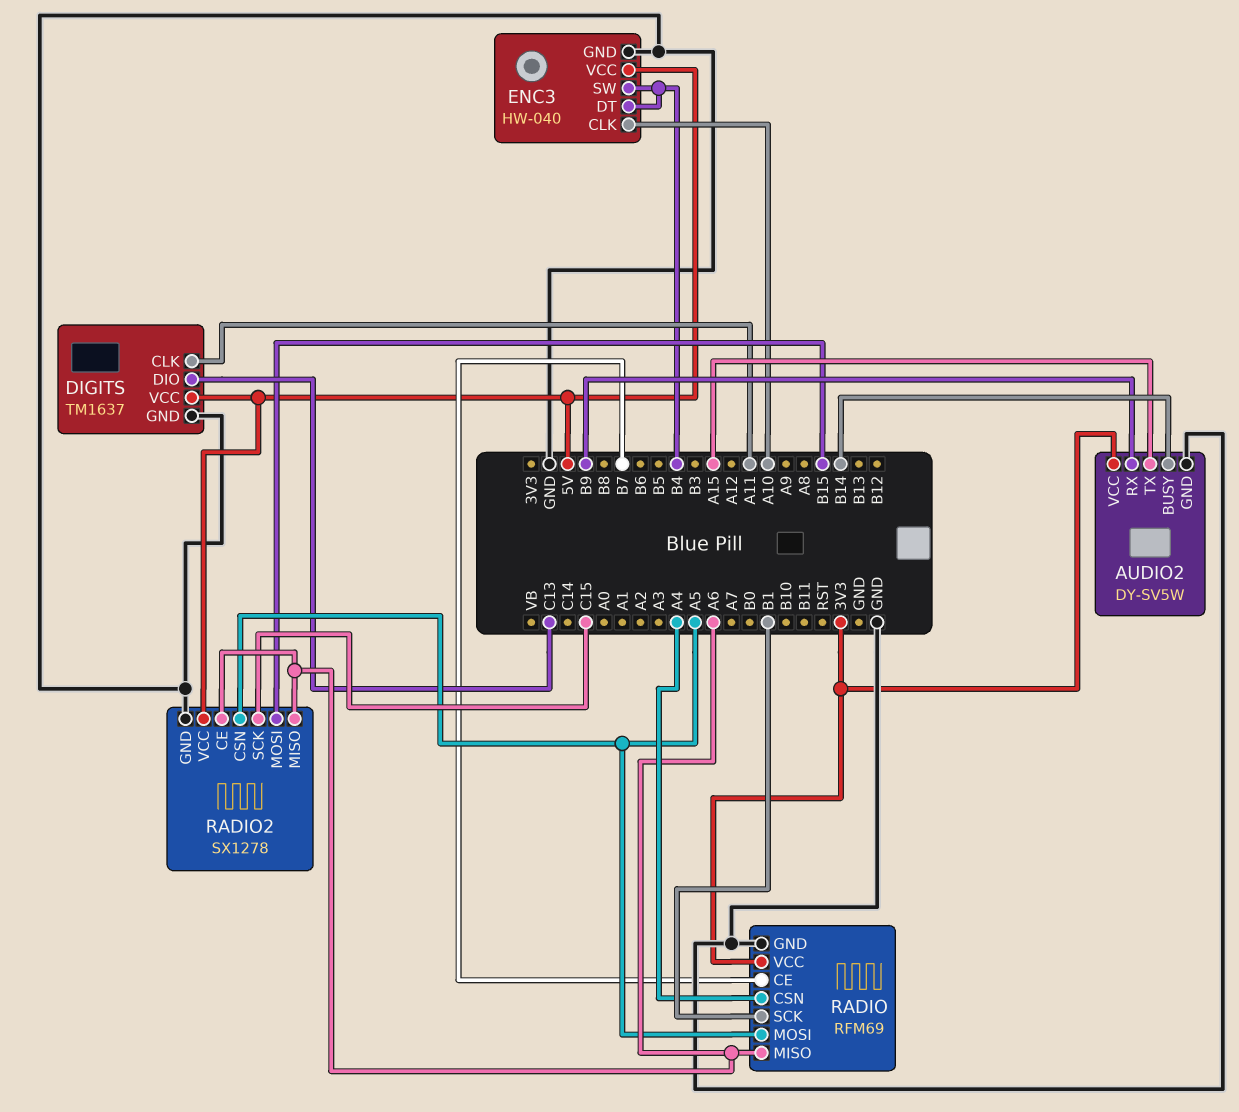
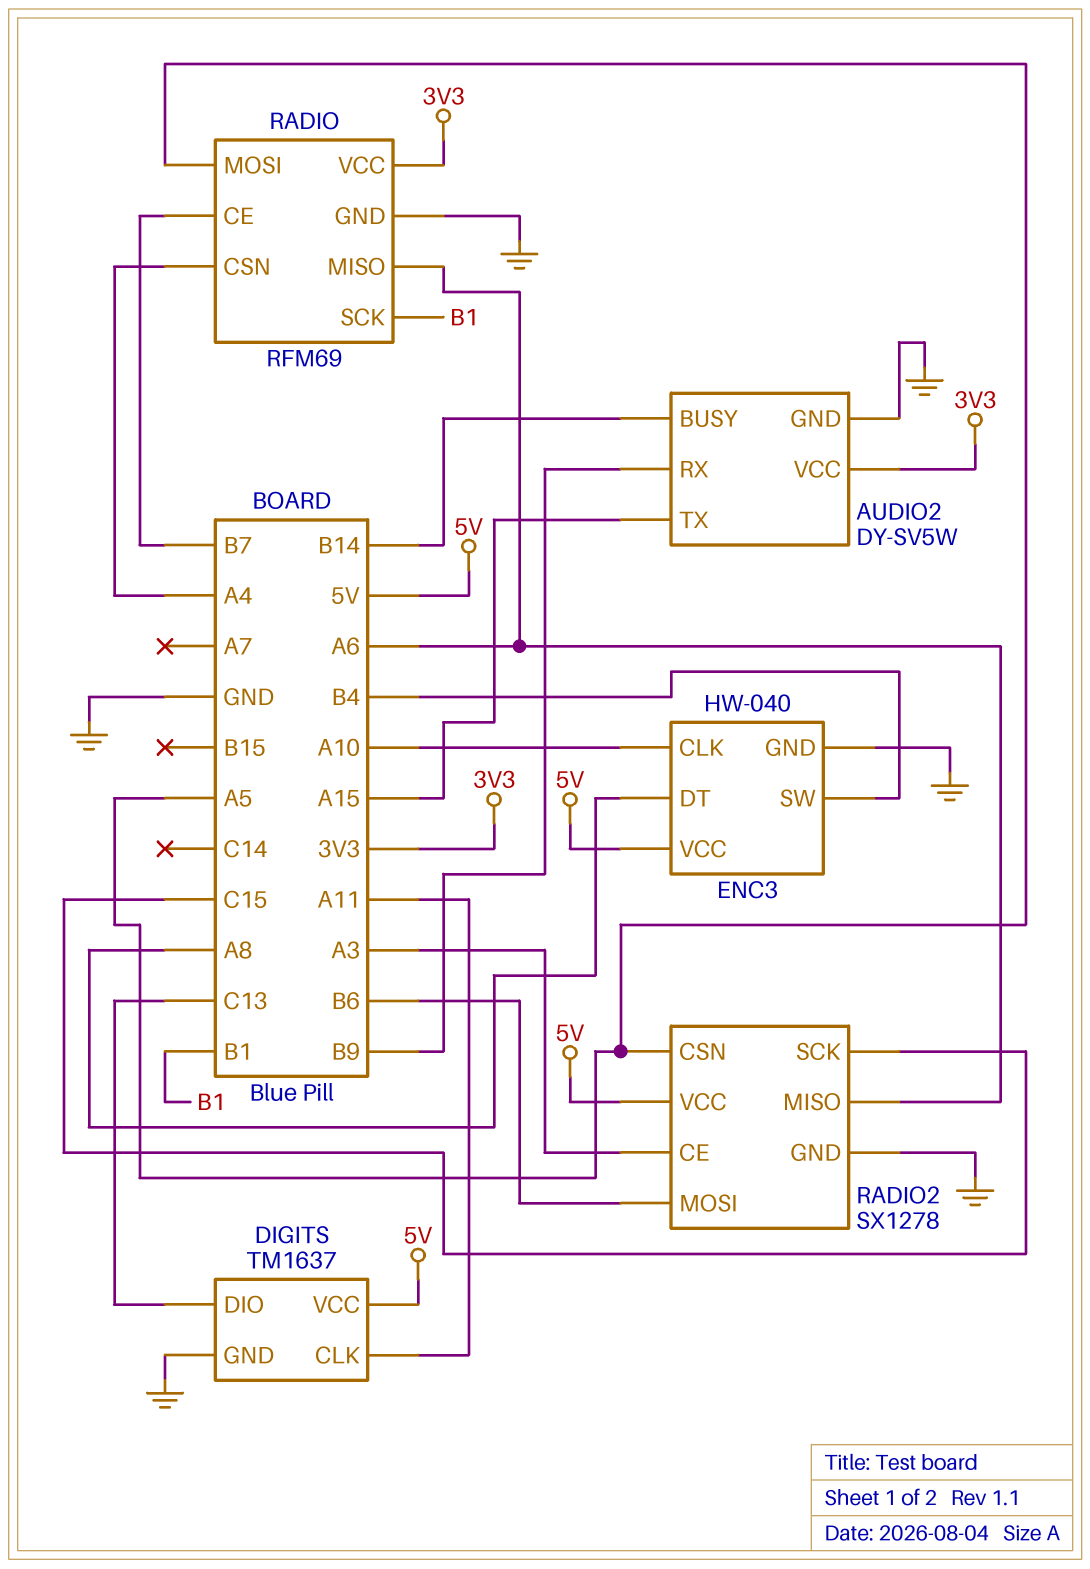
ENC3 pin DT: B4 -> A8
RADIO2 pin CE: A6 -> A3
RADIO2 pin MOSI: B15 -> B6

